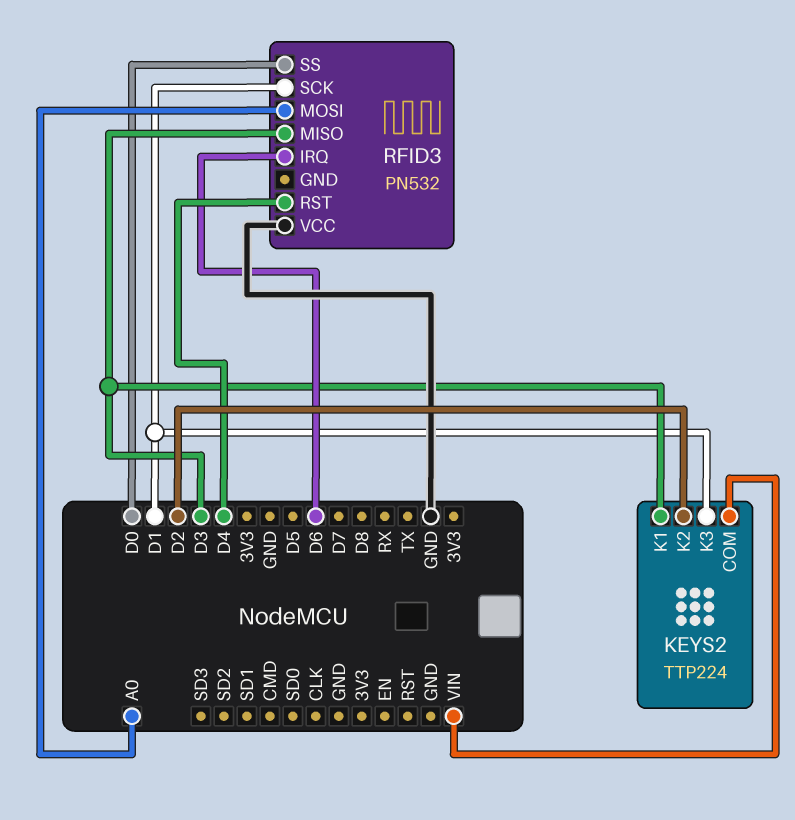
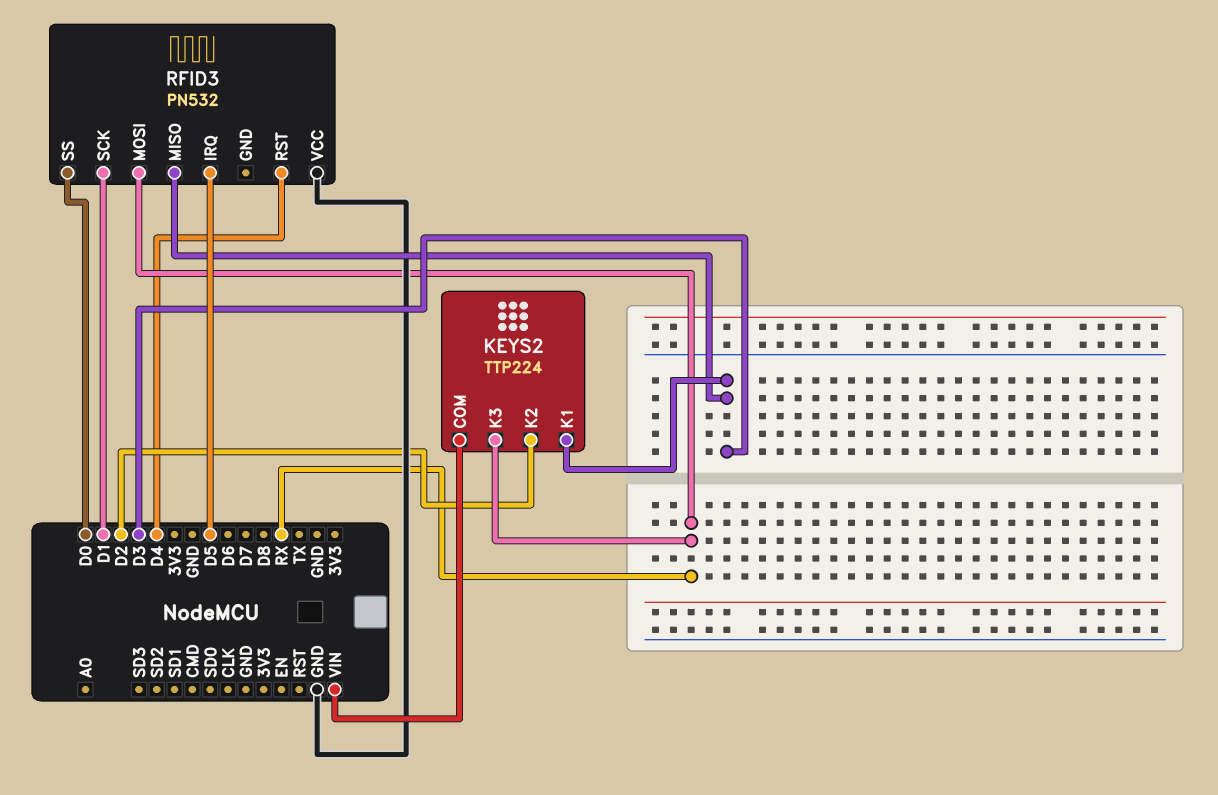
KEYS2 pin K3: D1 -> RX
RFID3 pin IRQ: D6 -> D5
RFID3 pin MOSI: A0 -> RX

